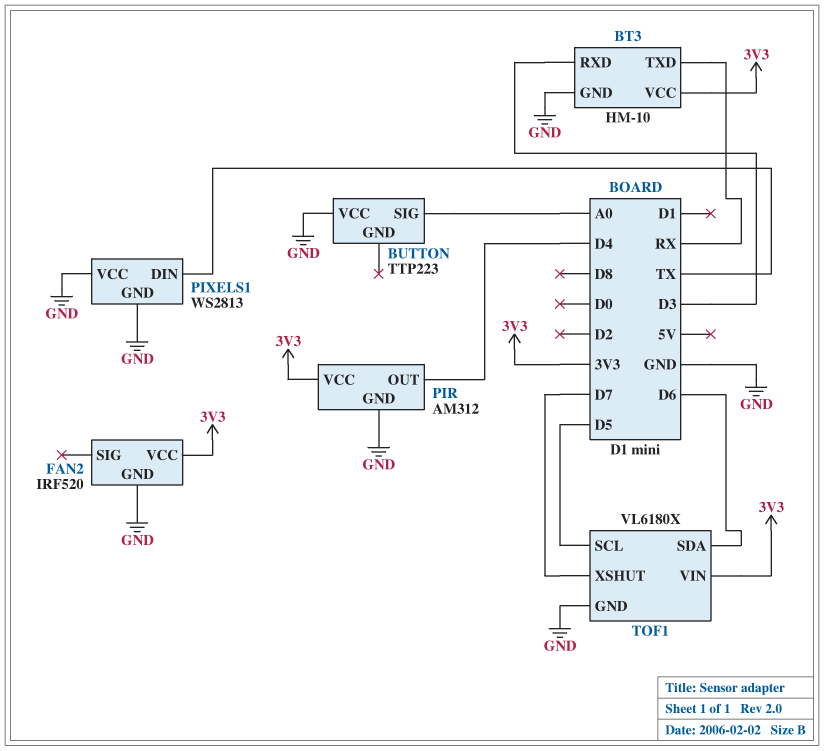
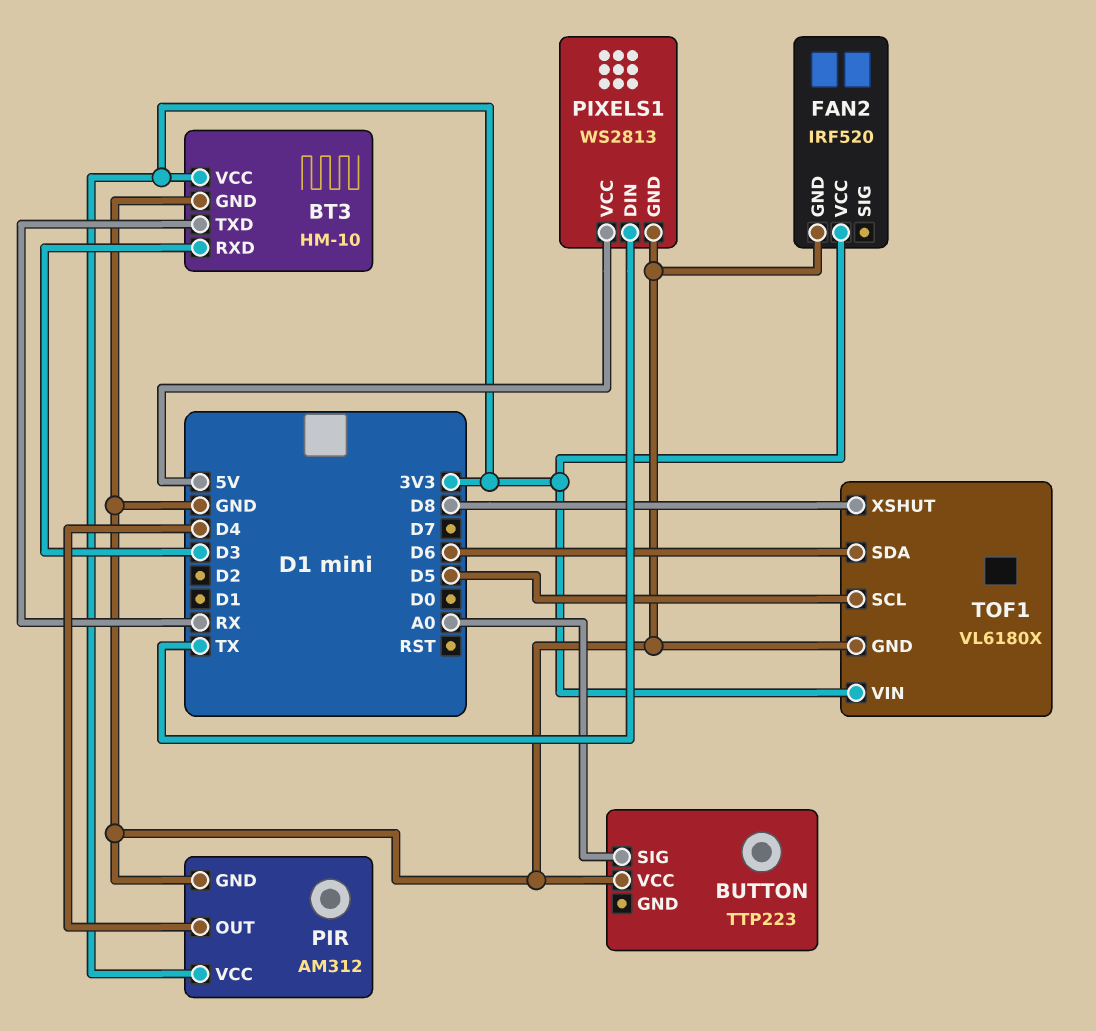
PIXELS1 pin VCC: GND -> 5V
TOF1 pin XSHUT: D7 -> D8

